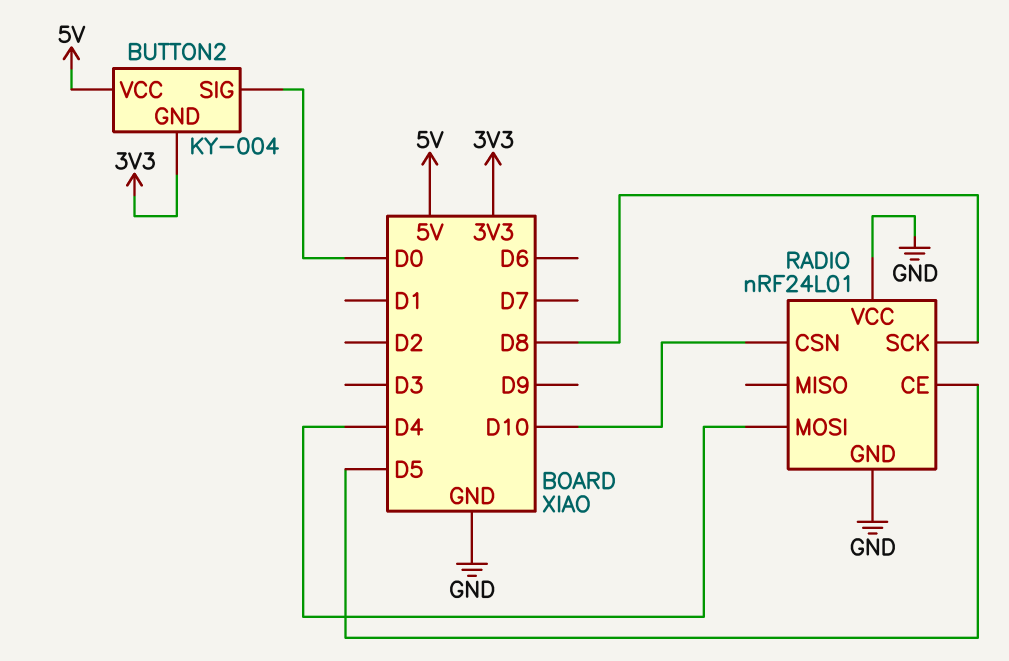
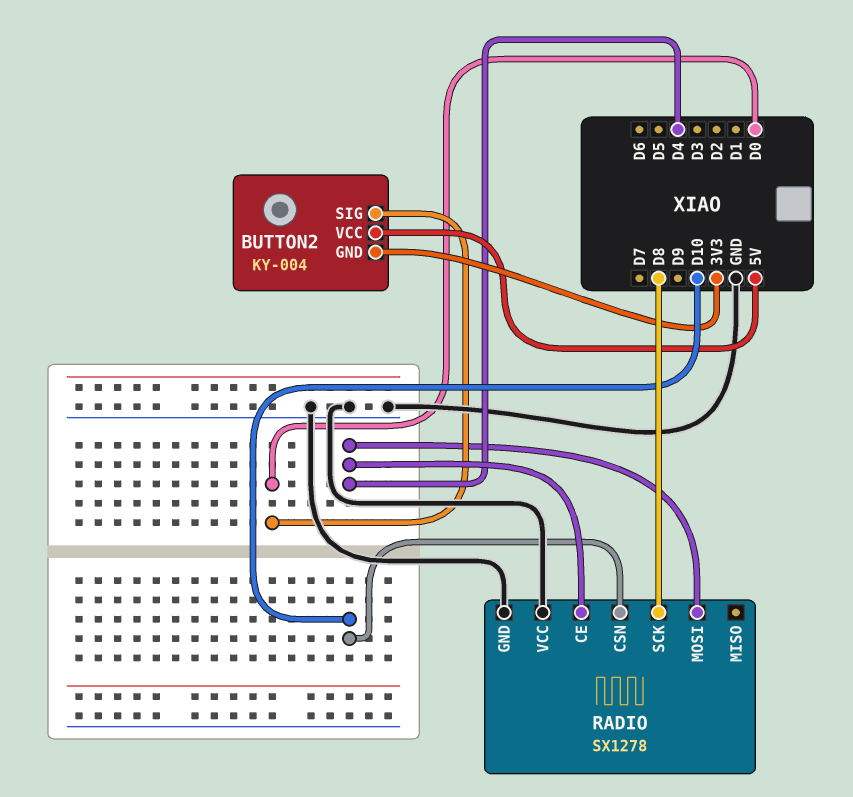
RADIO: nRF24L01 -> SX1278
RADIO pin CE: D5 -> D4

